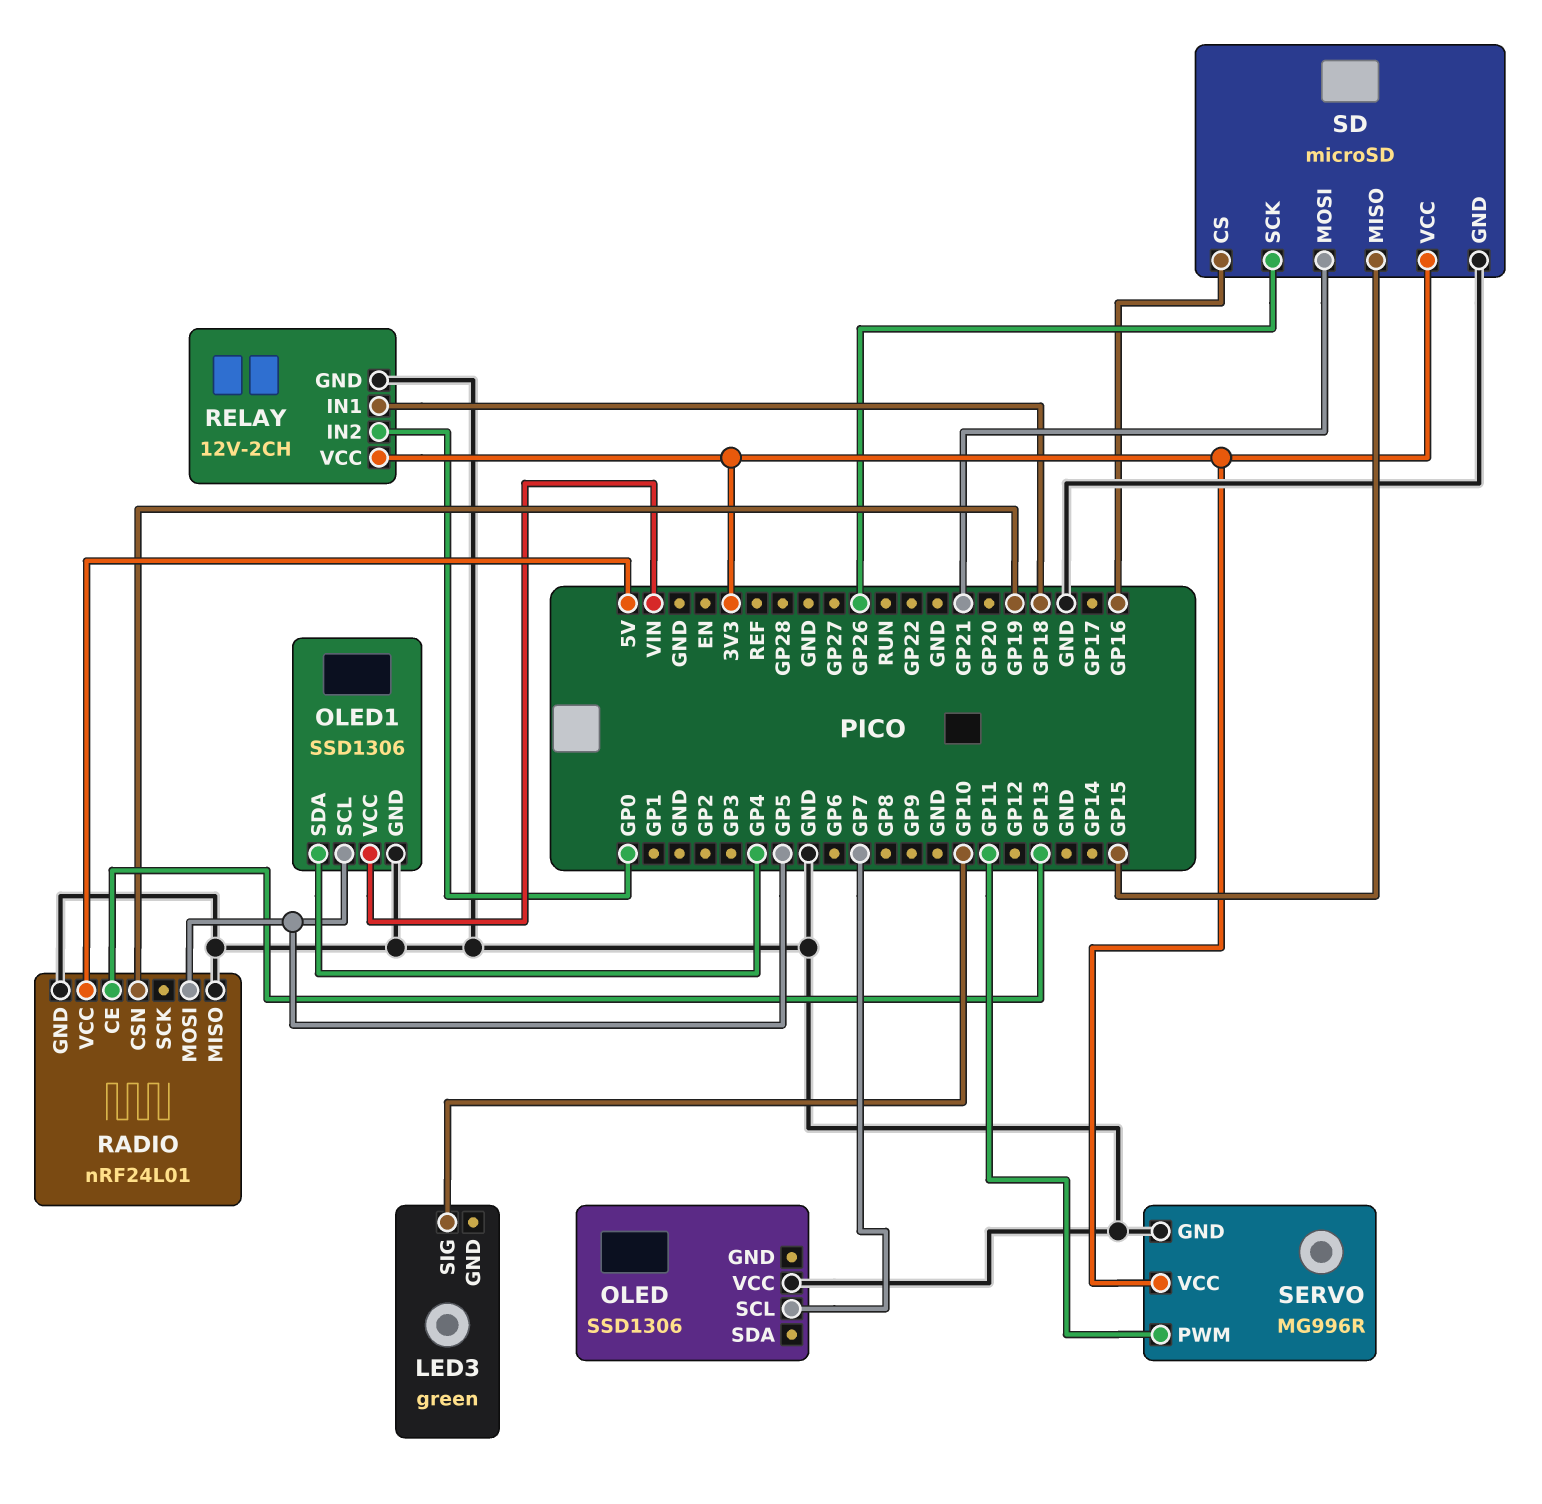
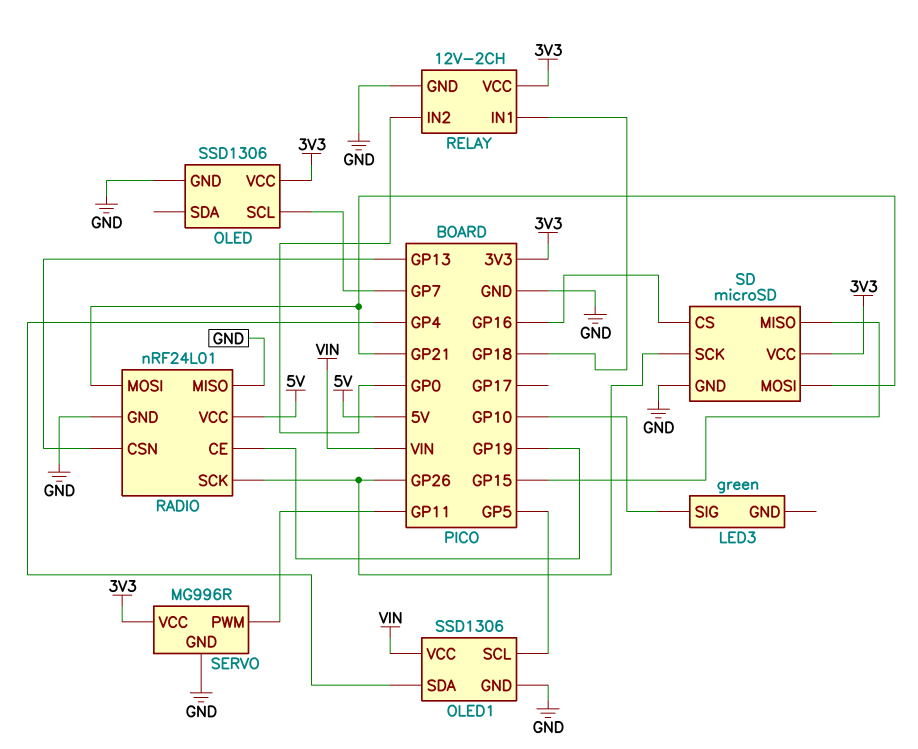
OLED pin GND: none -> GND
OLED pin VCC: GND -> 3V3
RADIO pin CE: GP13 -> GP19
RADIO pin CSN: GP19 -> GP13
RADIO pin MOSI: GP5 -> GP21
RADIO pin SCK: none -> GP26

